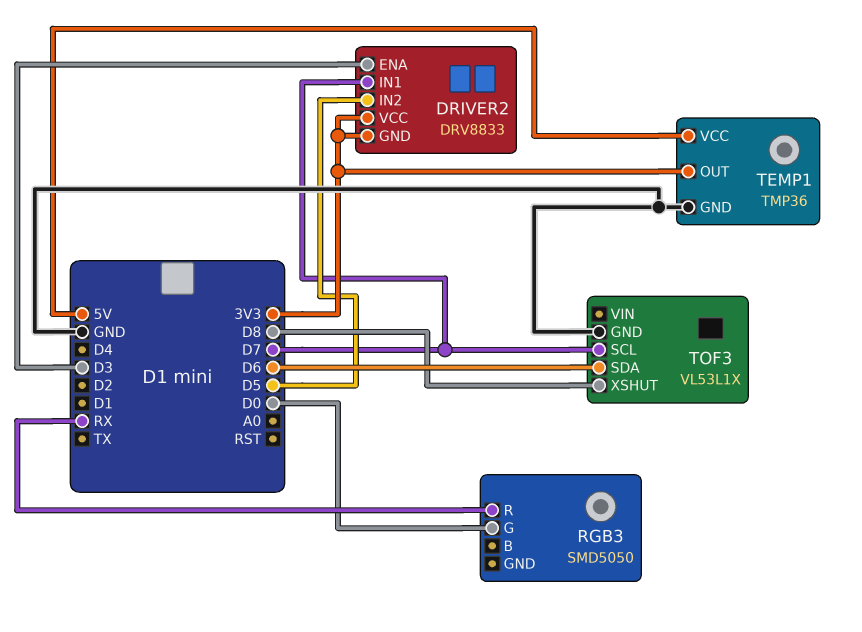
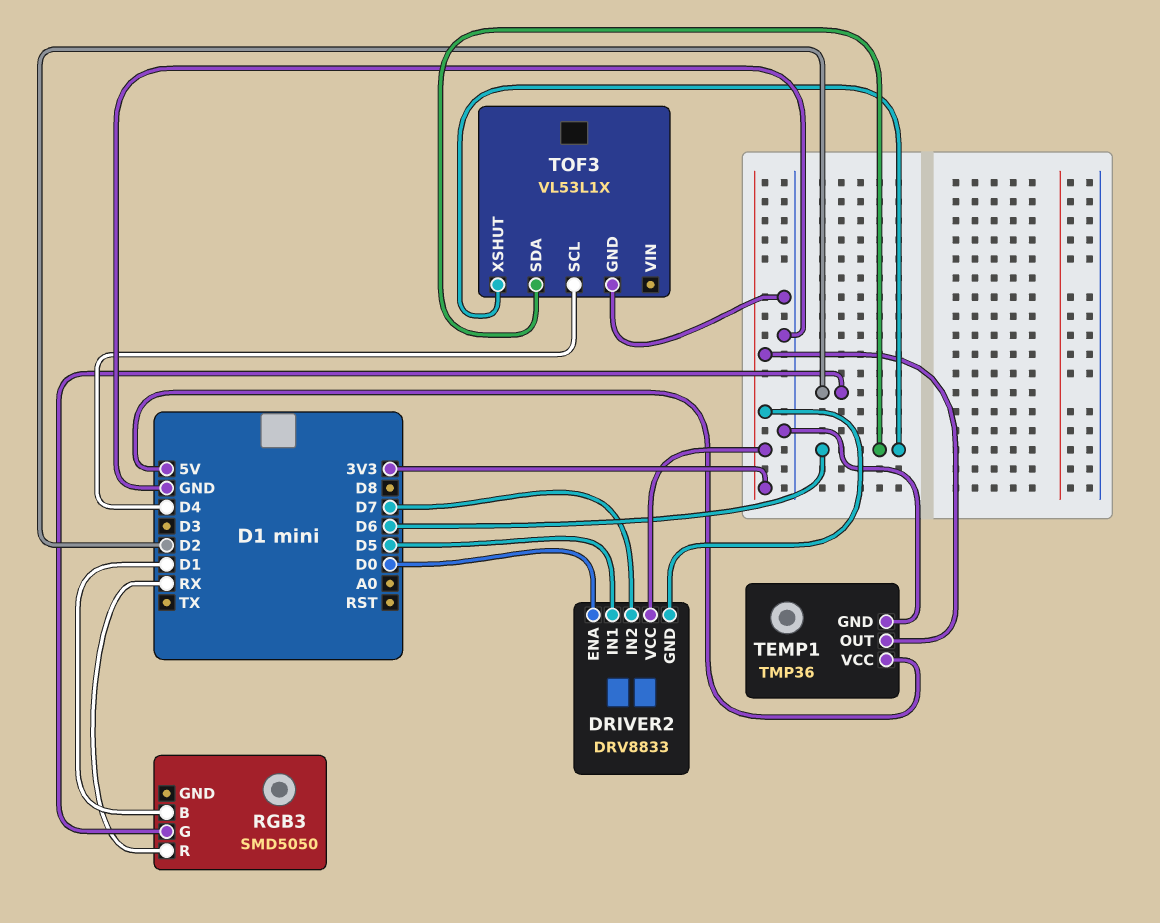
DRIVER2 pin ENA: D3 -> D0
DRIVER2 pin IN1: D7 -> D5
DRIVER2 pin IN2: D5 -> D7
RGB3 pin B: none -> D1
RGB3 pin G: D0 -> D2
TOF3 pin SCL: D7 -> D4
TOF3 pin XSHUT: D8 -> D6

